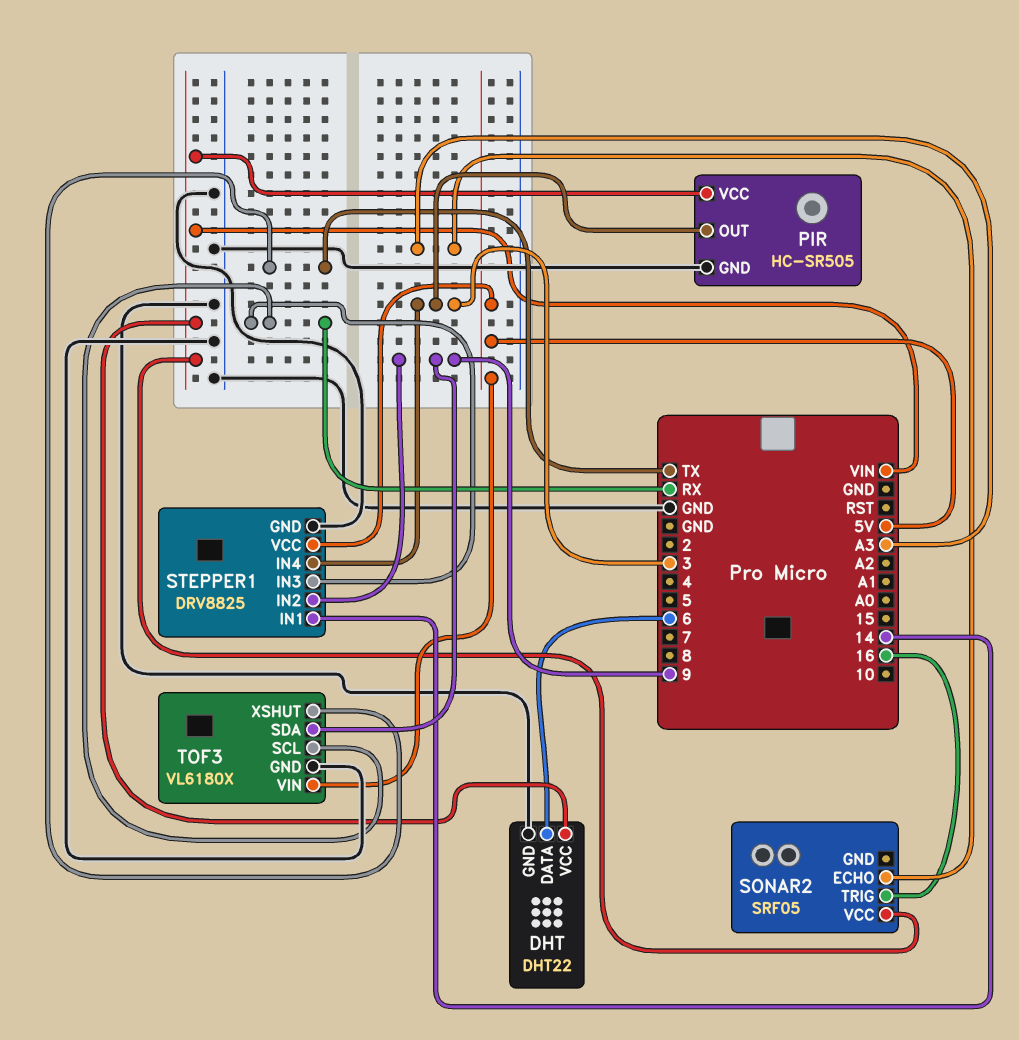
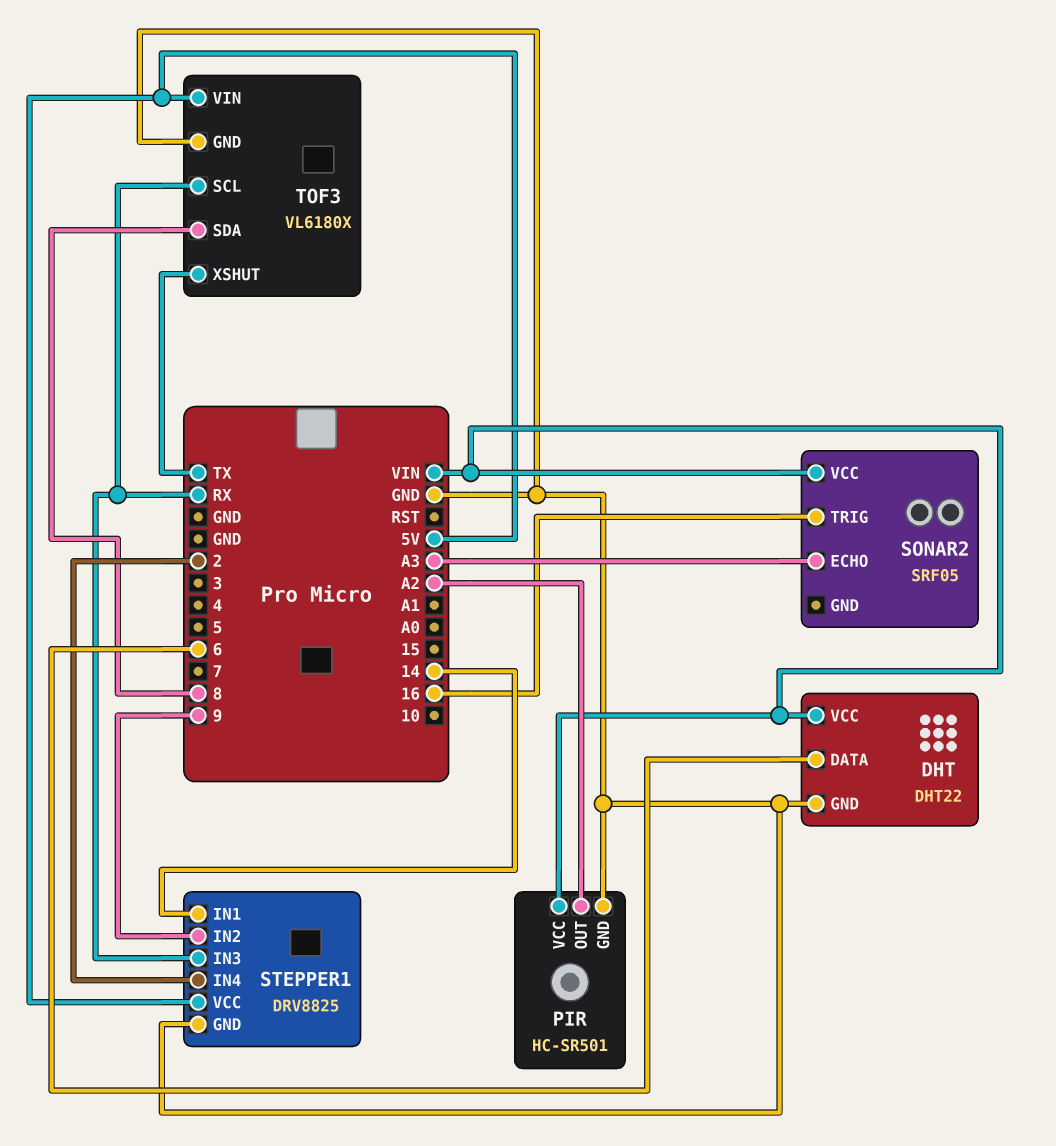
PIR: HC-SR505 -> HC-SR501
PIR pin OUT: 3 -> A2
STEPPER1 pin IN4: 3 -> 2
TOF3 pin SDA: 9 -> 8

